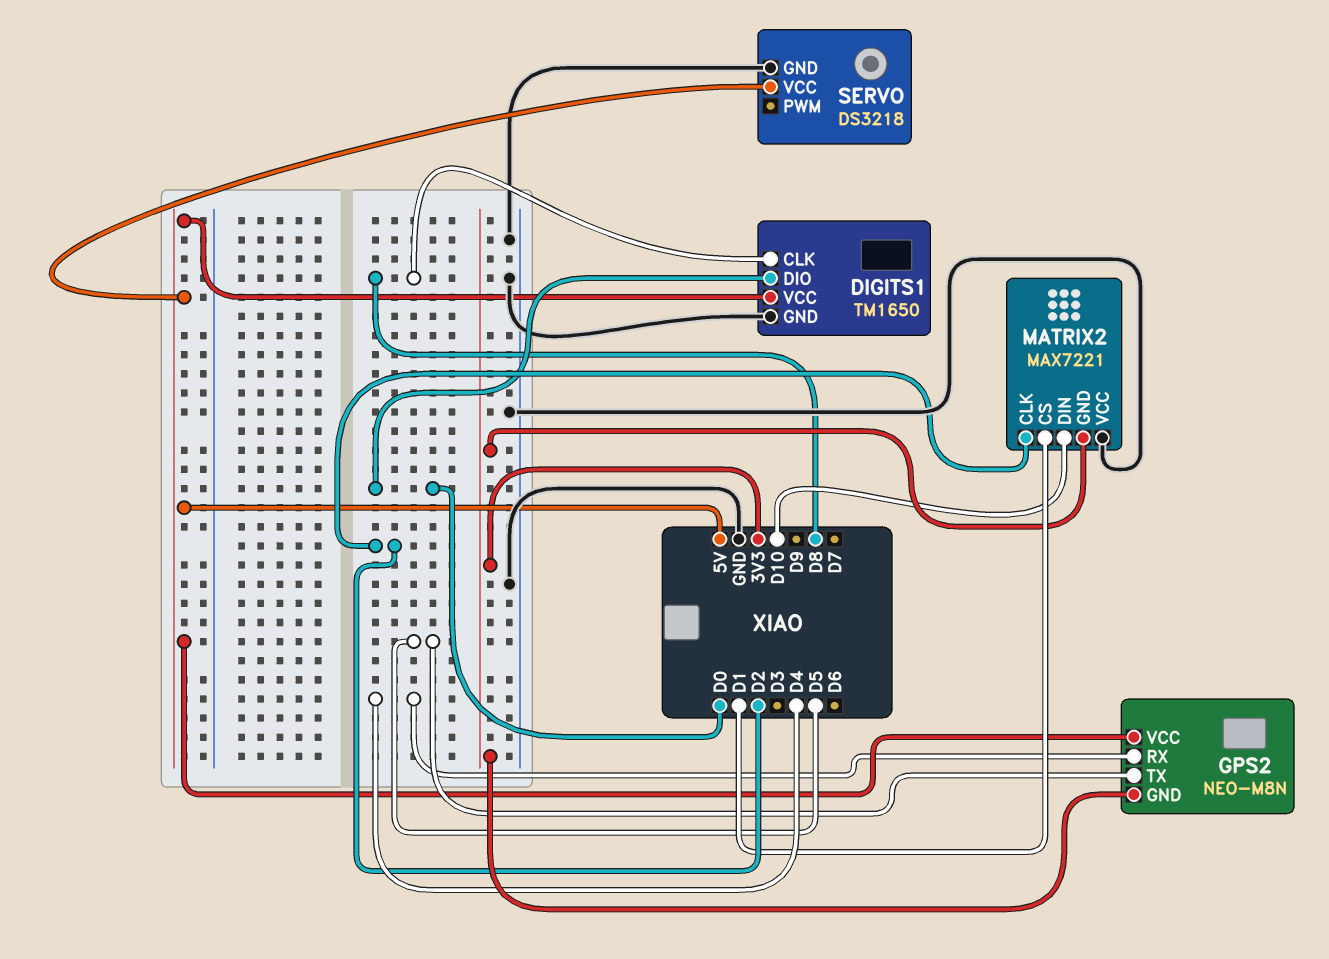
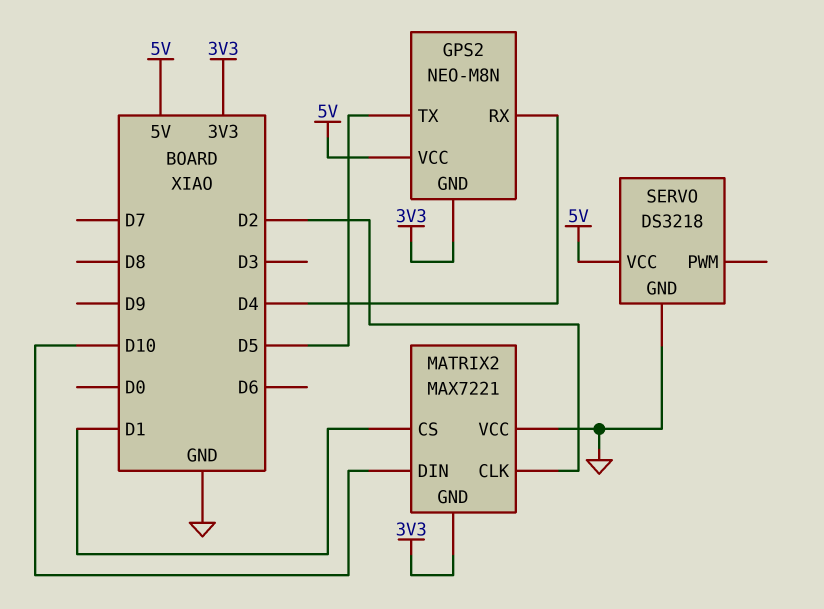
DIGITS1: TM1650 -> none
DIGITS1 pin CLK: D8 -> none
DIGITS1 pin DIO: D0 -> none
DIGITS1 pin GND: GND -> none
DIGITS1 pin VCC: 5V -> none

